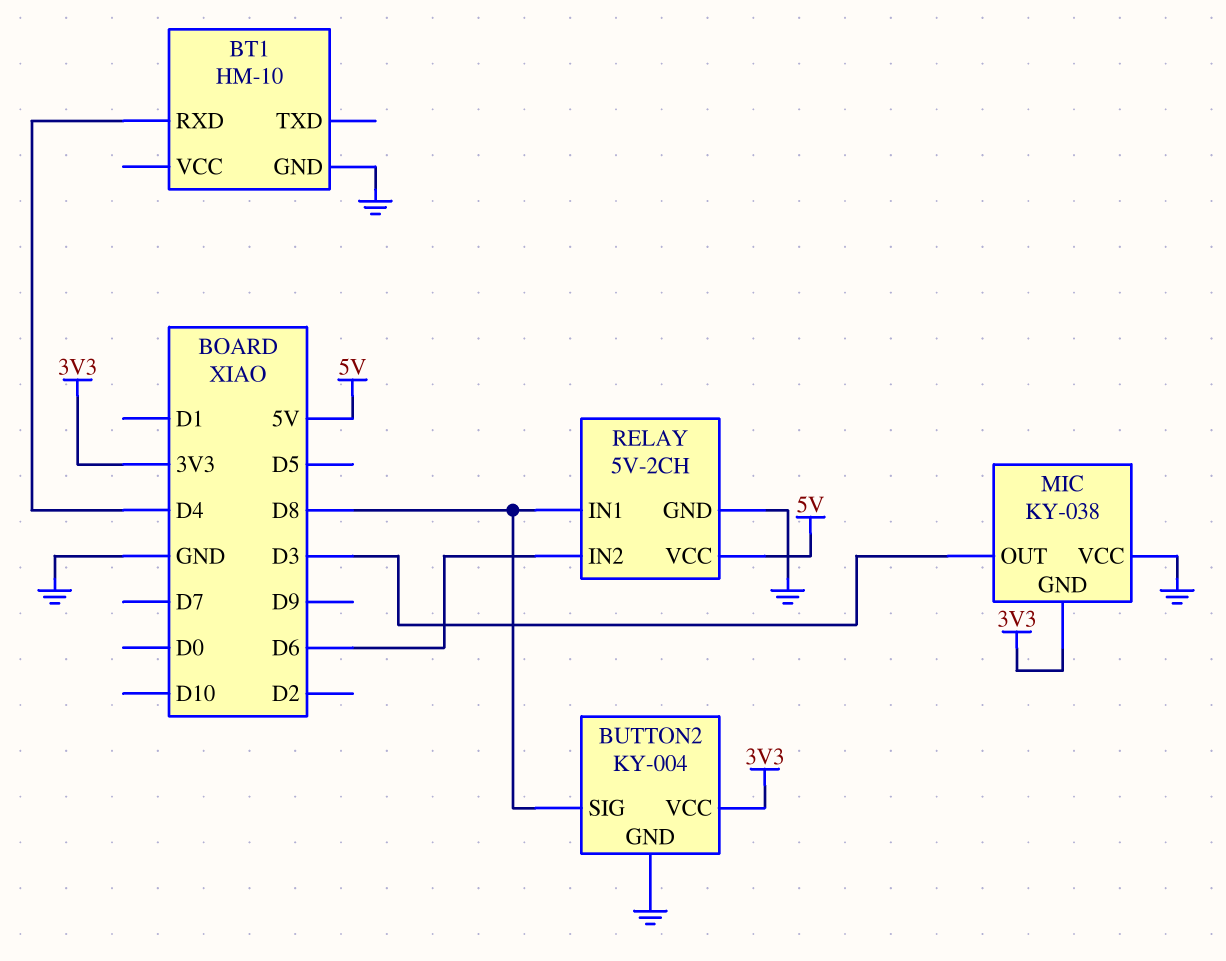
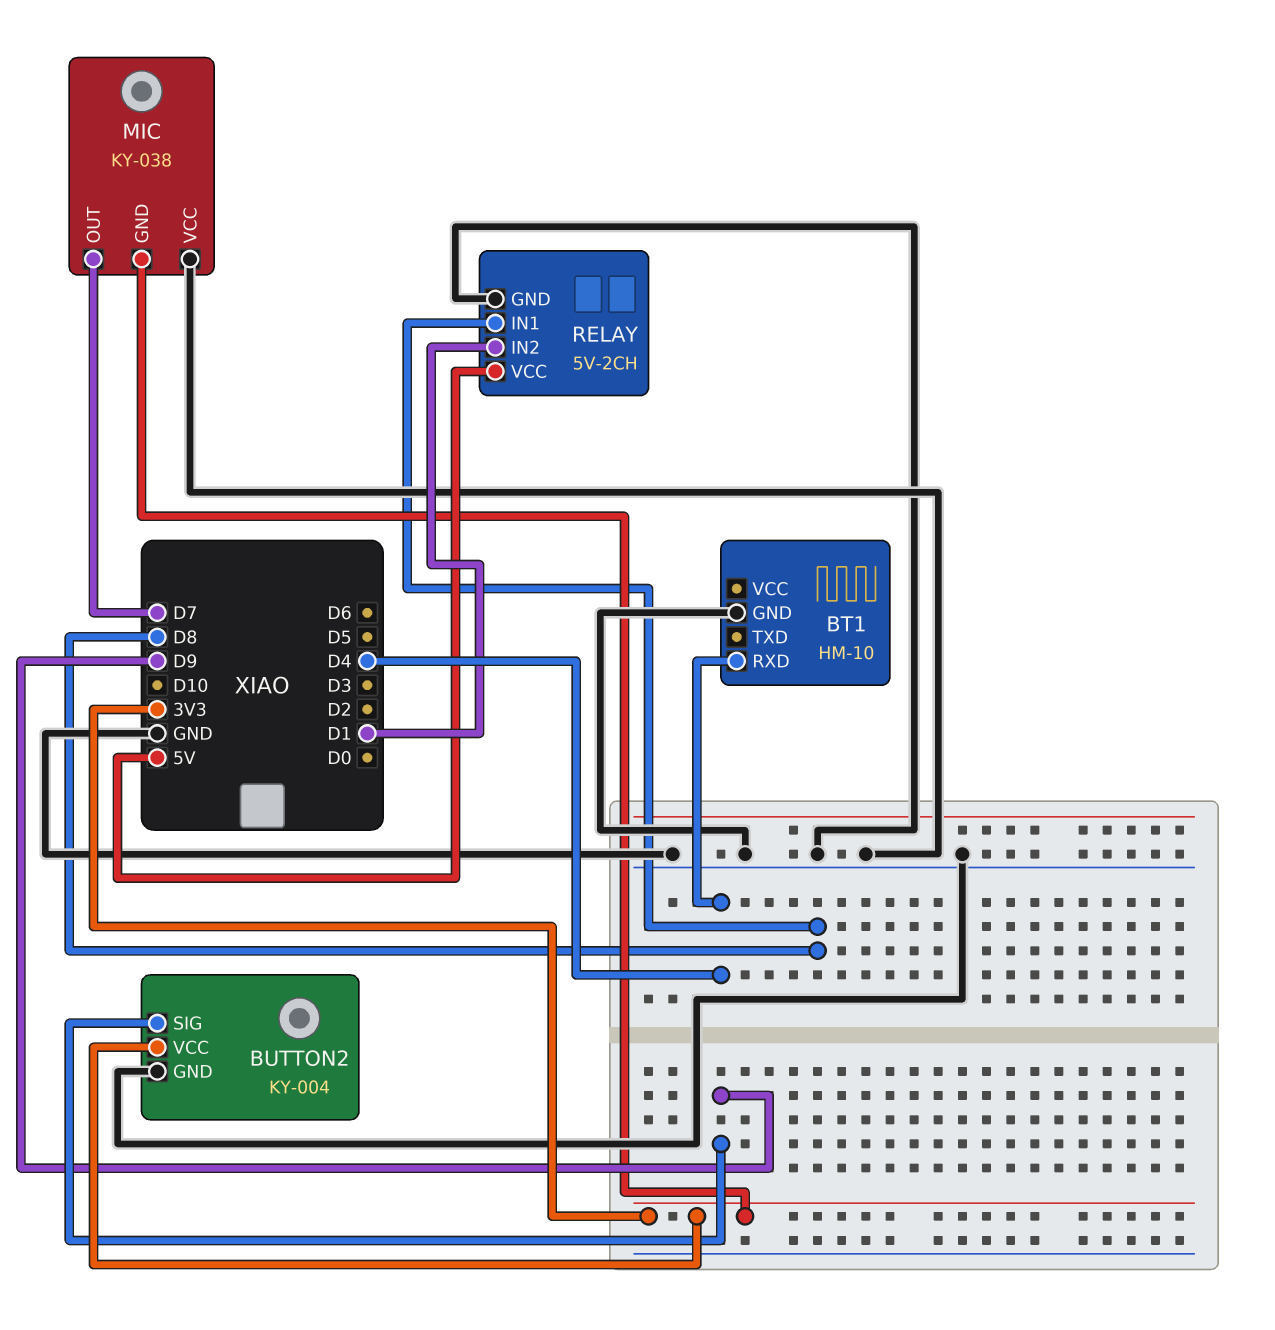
BUTTON2 pin SIG: D8 -> D9
MIC pin OUT: D3 -> D7
RELAY pin IN2: D6 -> D1

